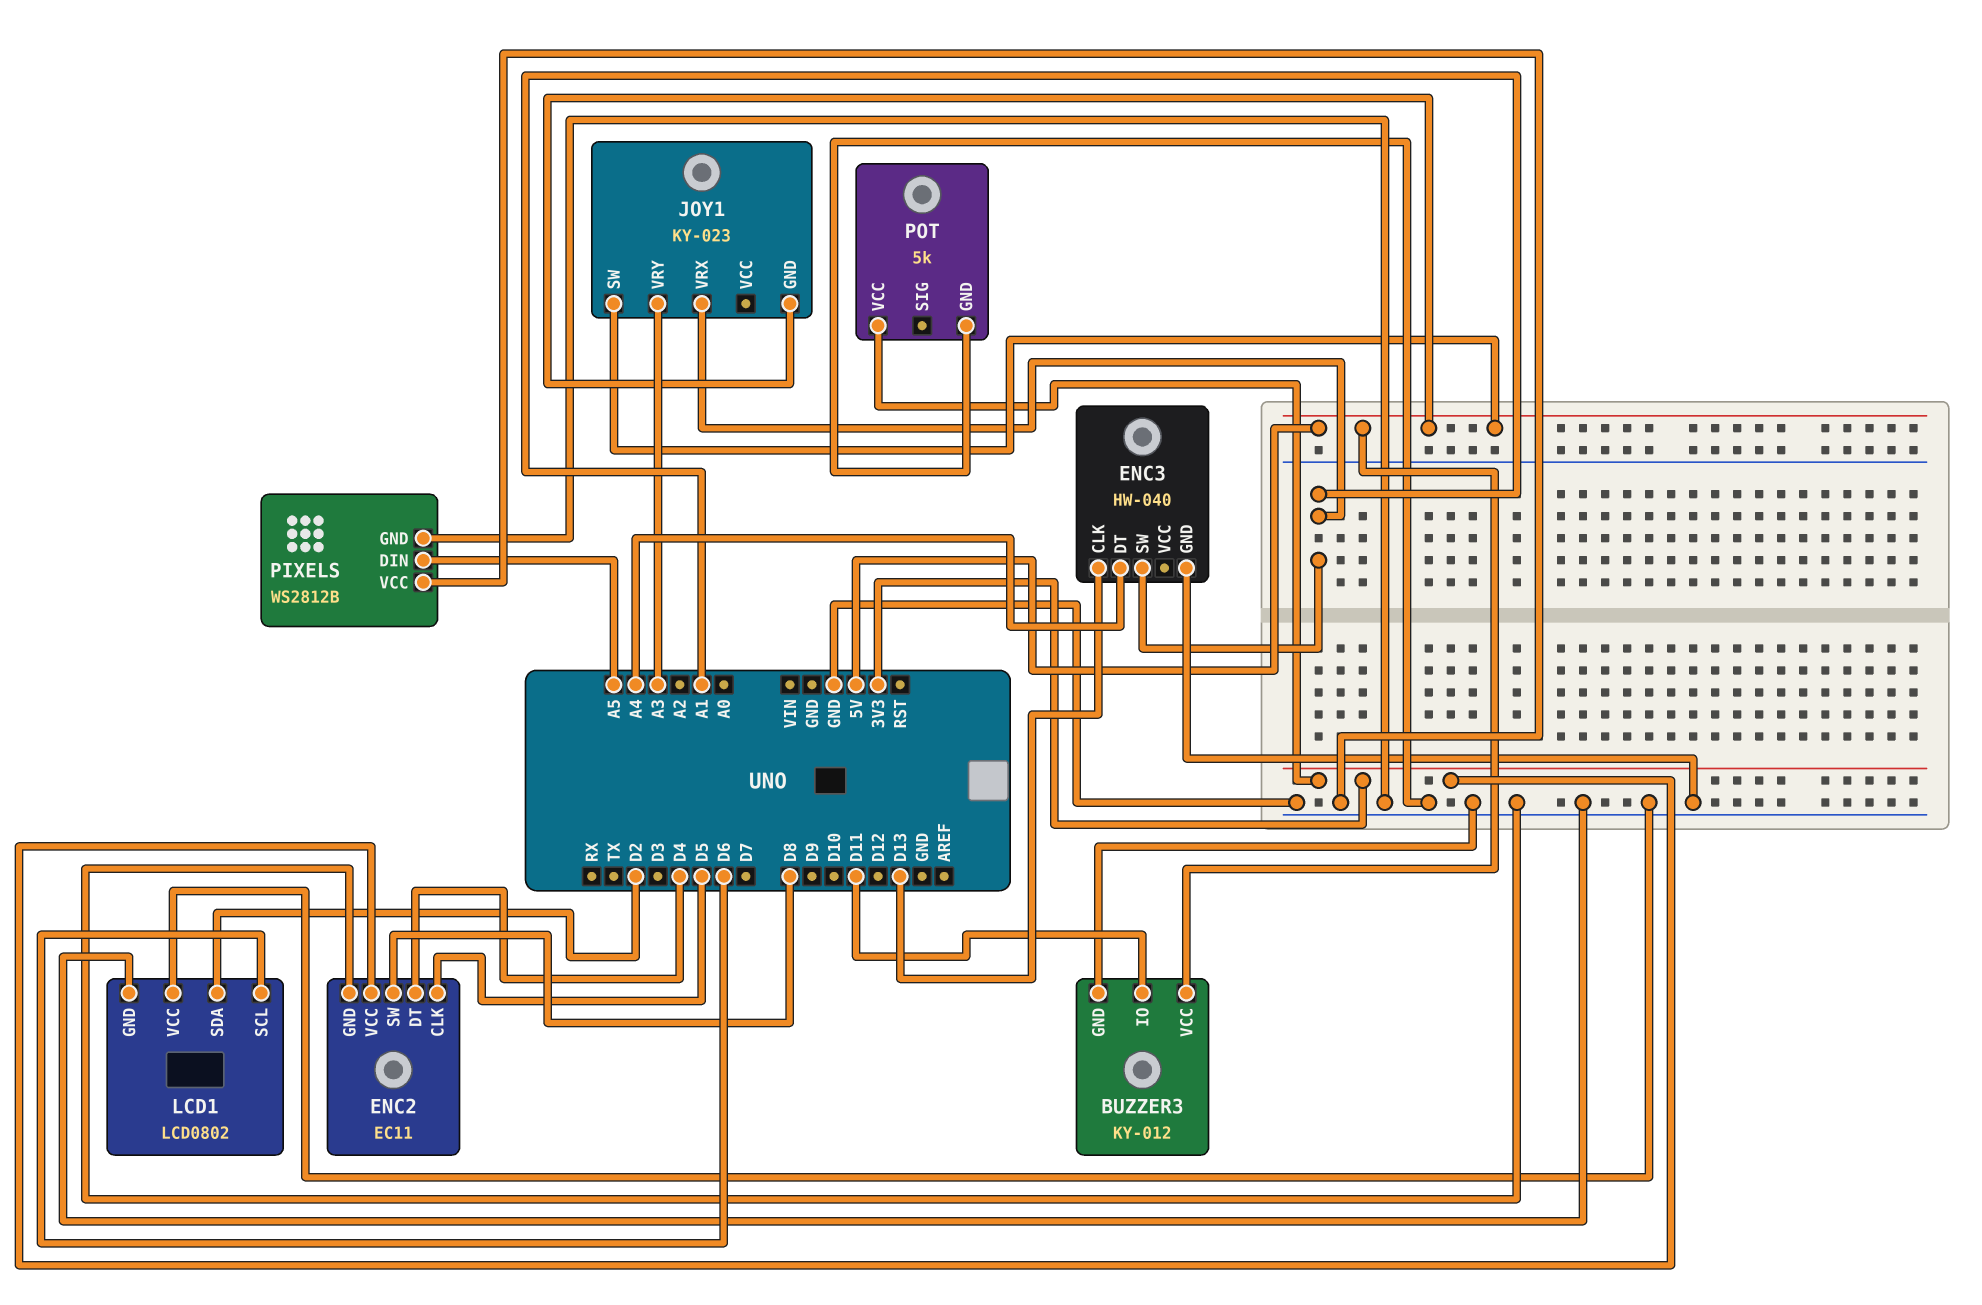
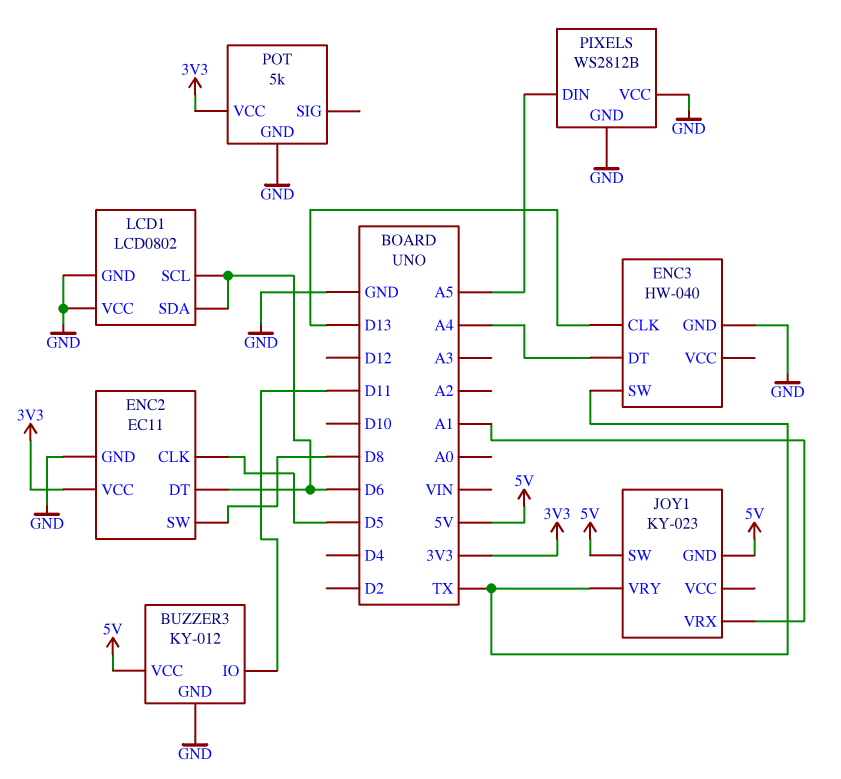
ENC2 pin DT: D4 -> D6
ENC3 pin SW: A1 -> TX
JOY1 pin VRY: A3 -> TX
LCD1 pin SDA: D2 -> D6

